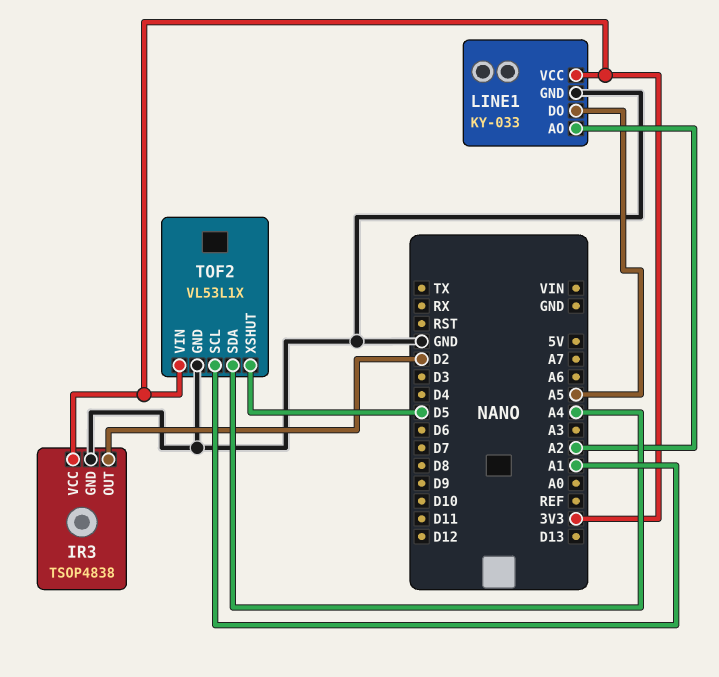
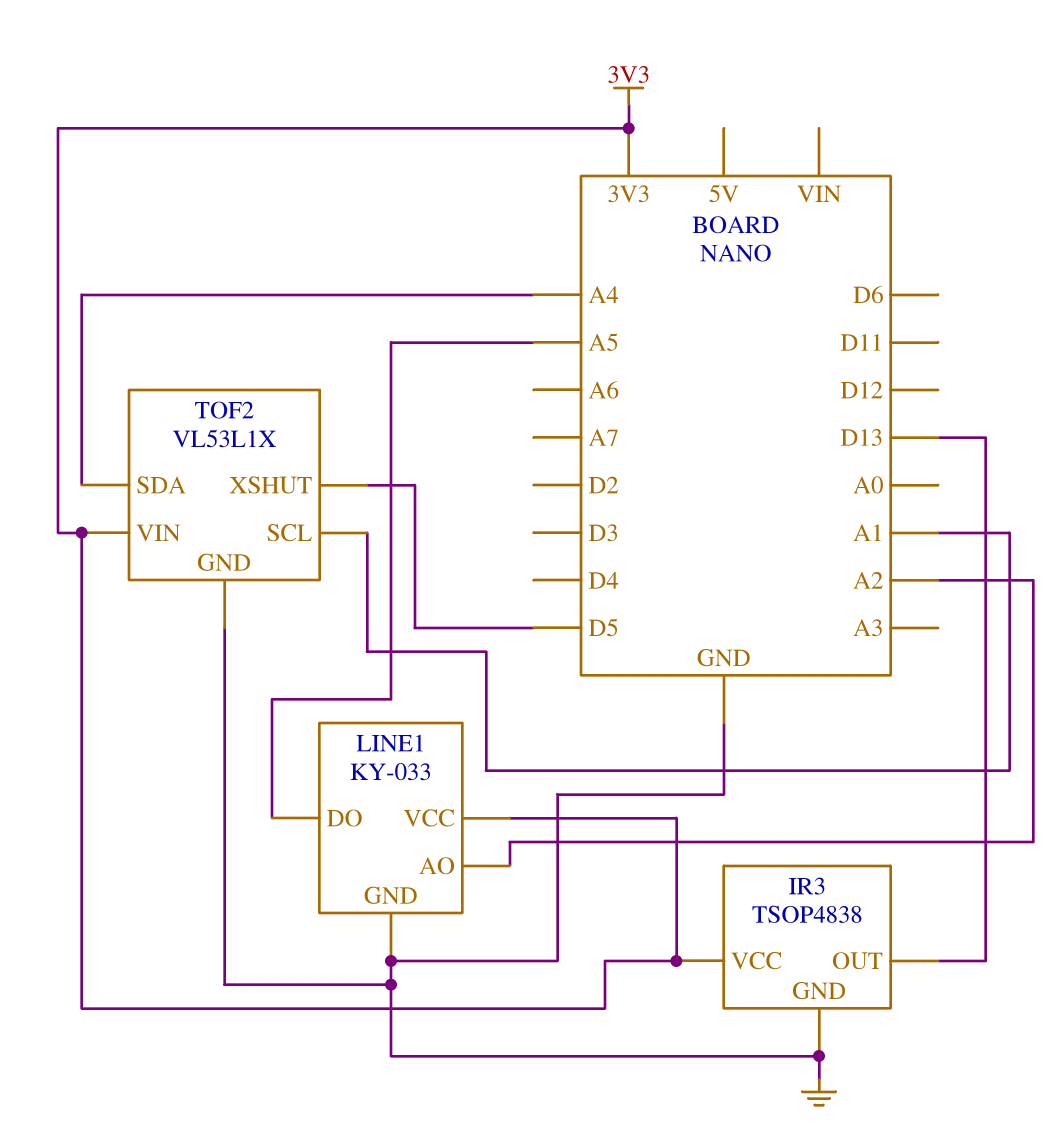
IR3 pin OUT: D2 -> D13

